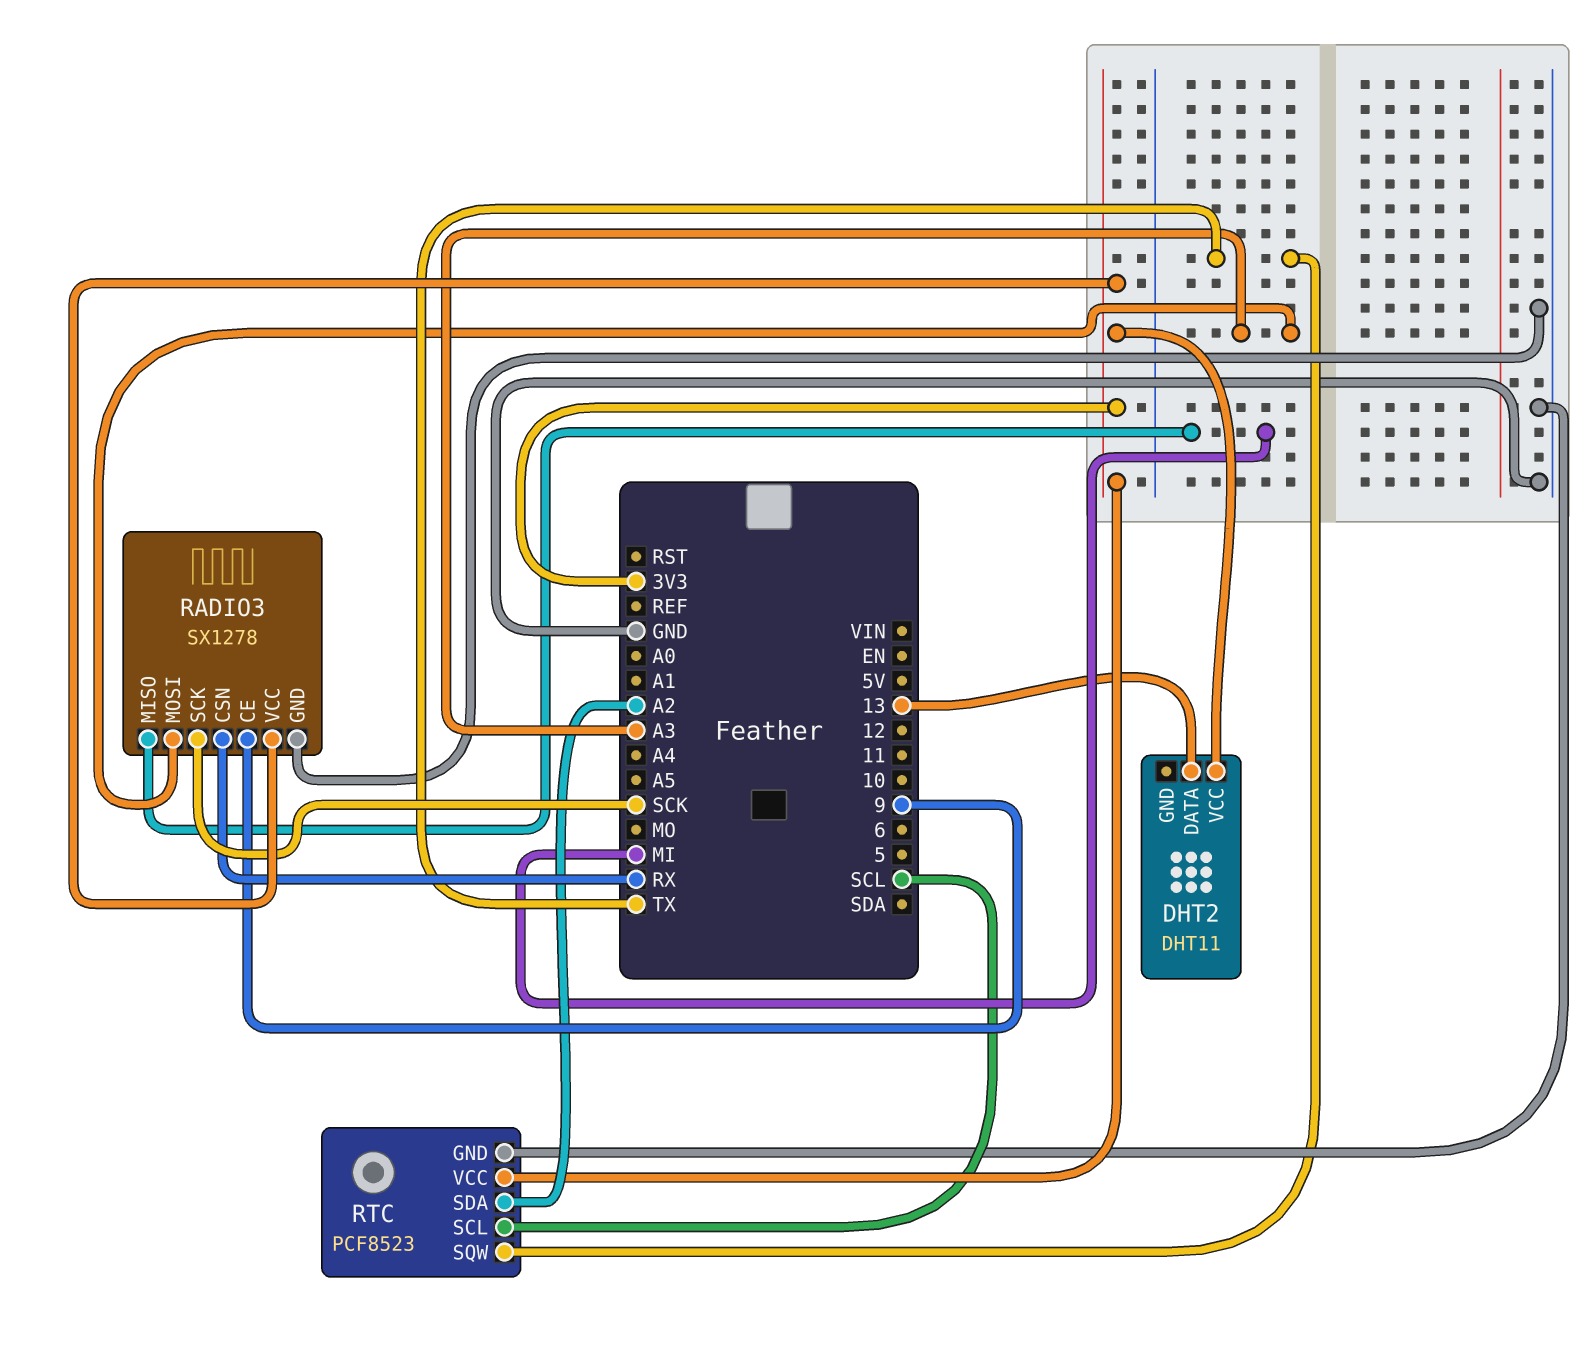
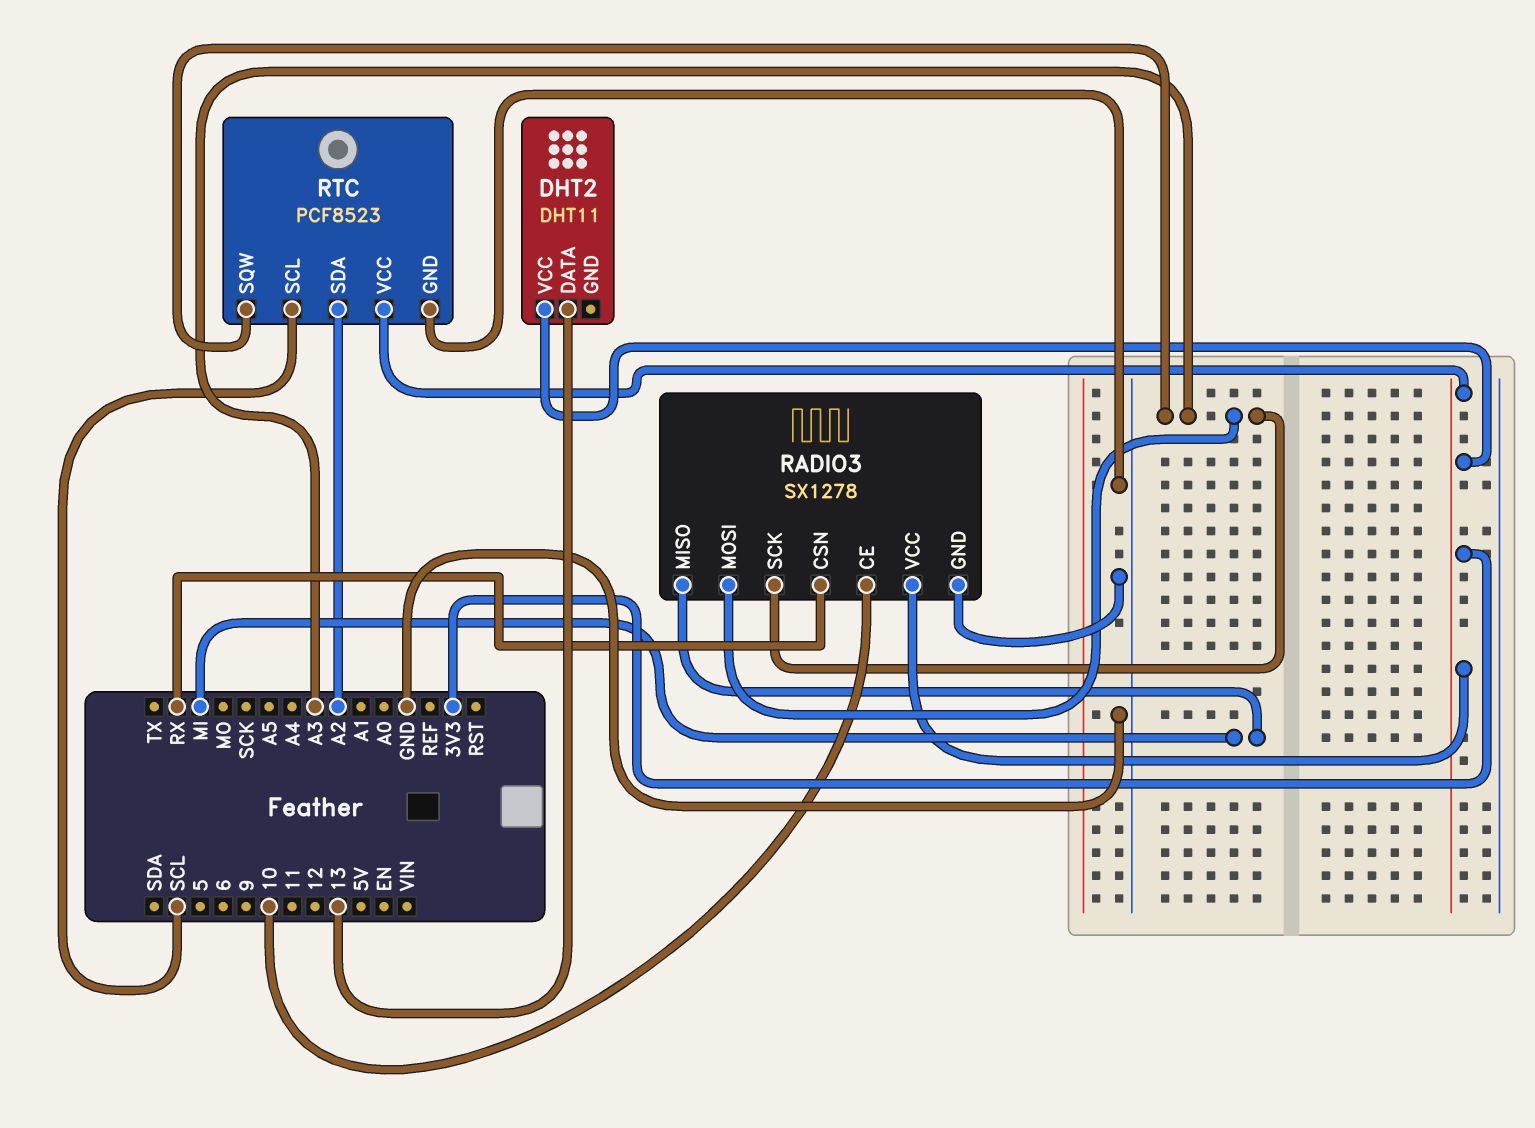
RADIO3 pin CE: 9 -> 10
RADIO3 pin SCK: SCK -> A3
RTC pin SQW: TX -> A3

